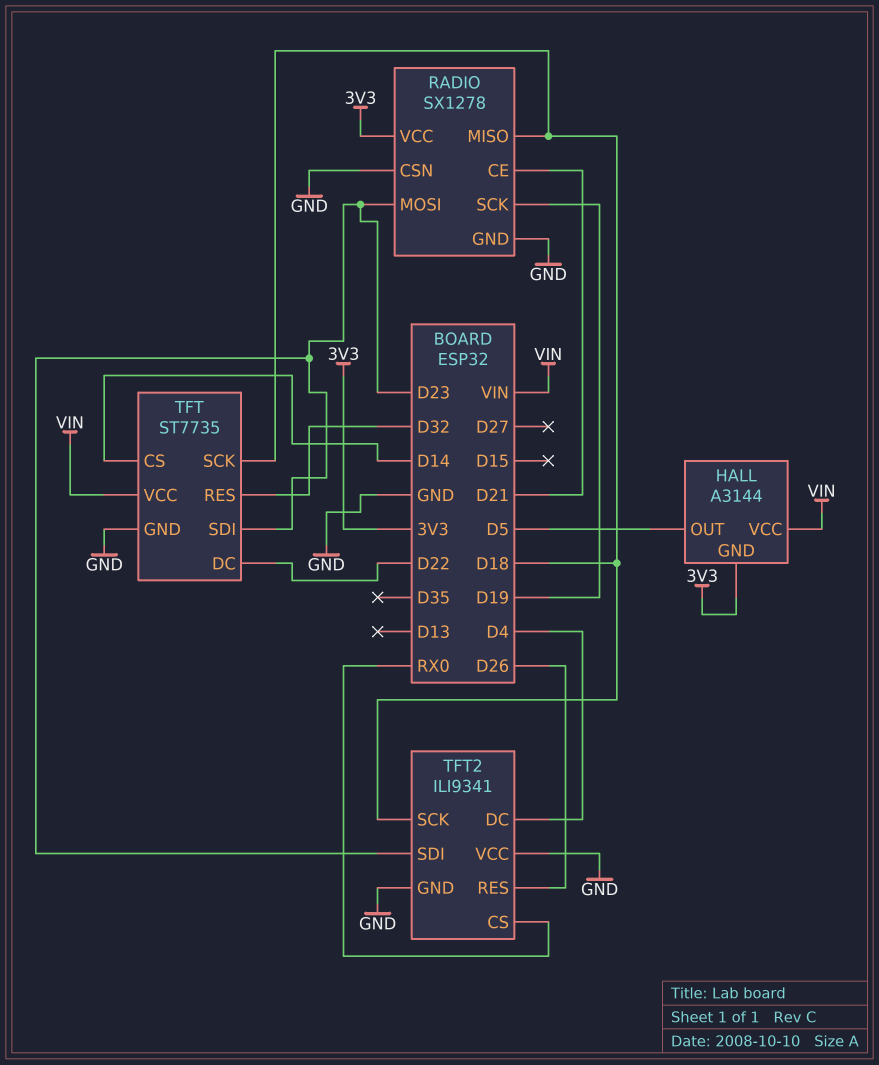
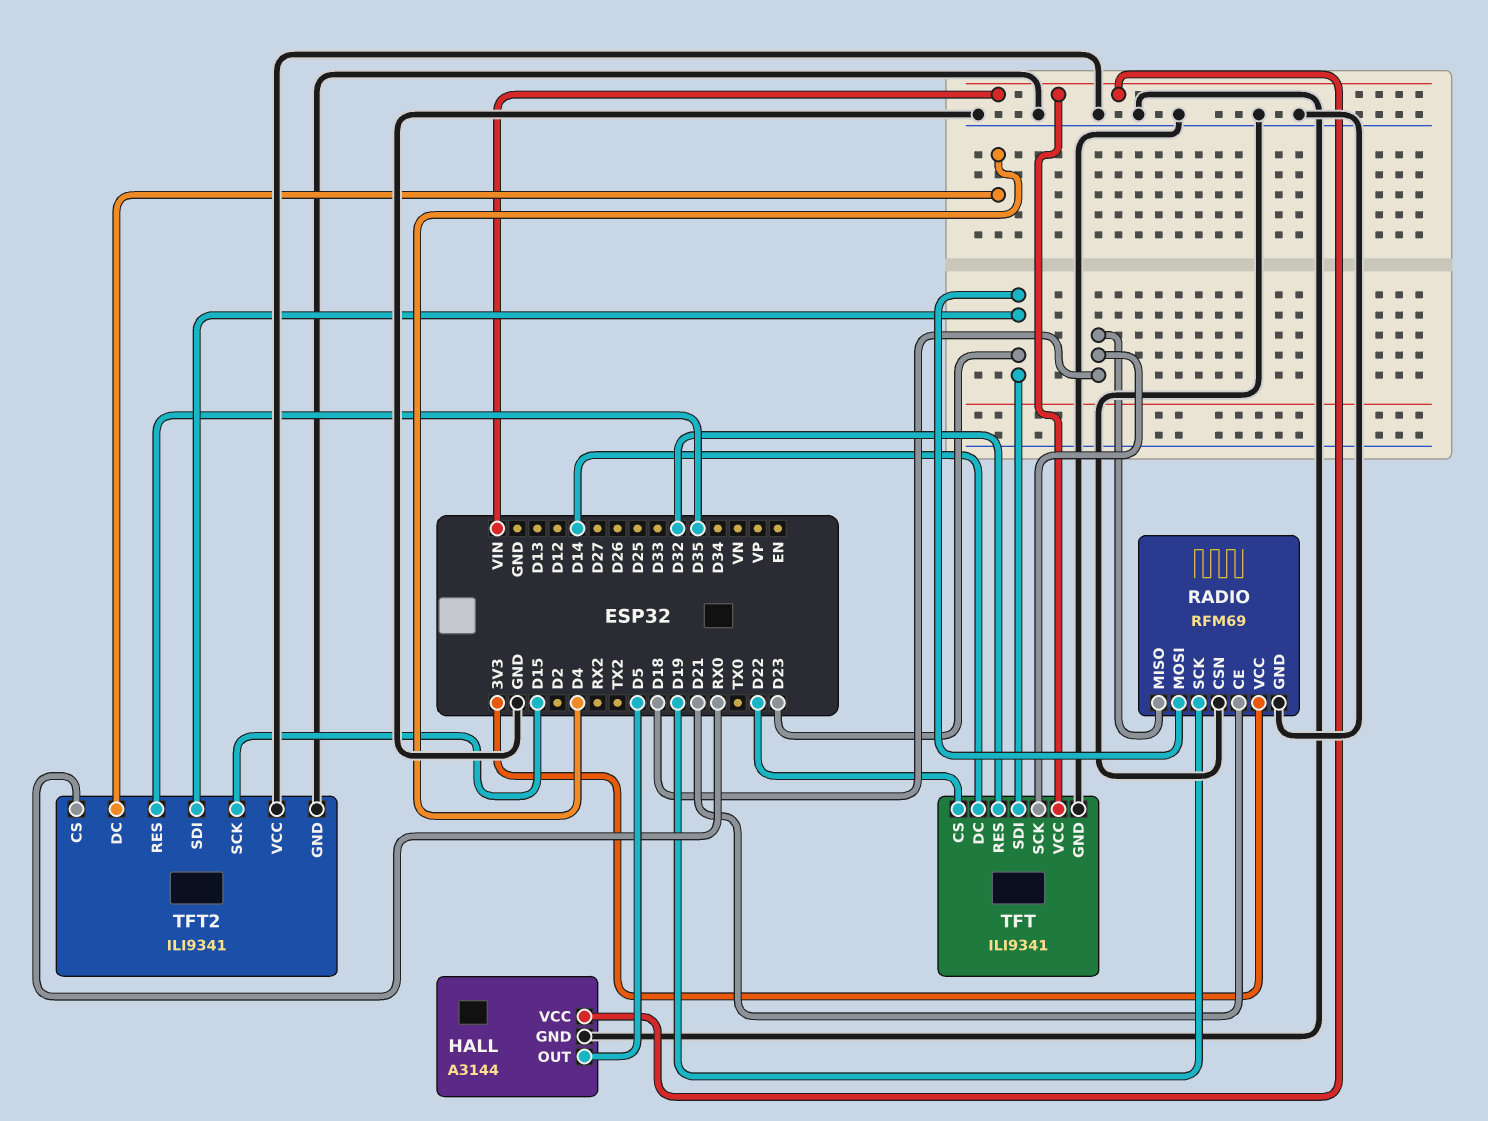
HALL pin GND: 3V3 -> GND
RADIO: SX1278 -> RFM69
TFT: ST7735 -> ILI9341
TFT pin CS: D14 -> D22
TFT pin DC: D22 -> D14
TFT2 pin RES: D26 -> D35
TFT2 pin SCK: D18 -> D15

